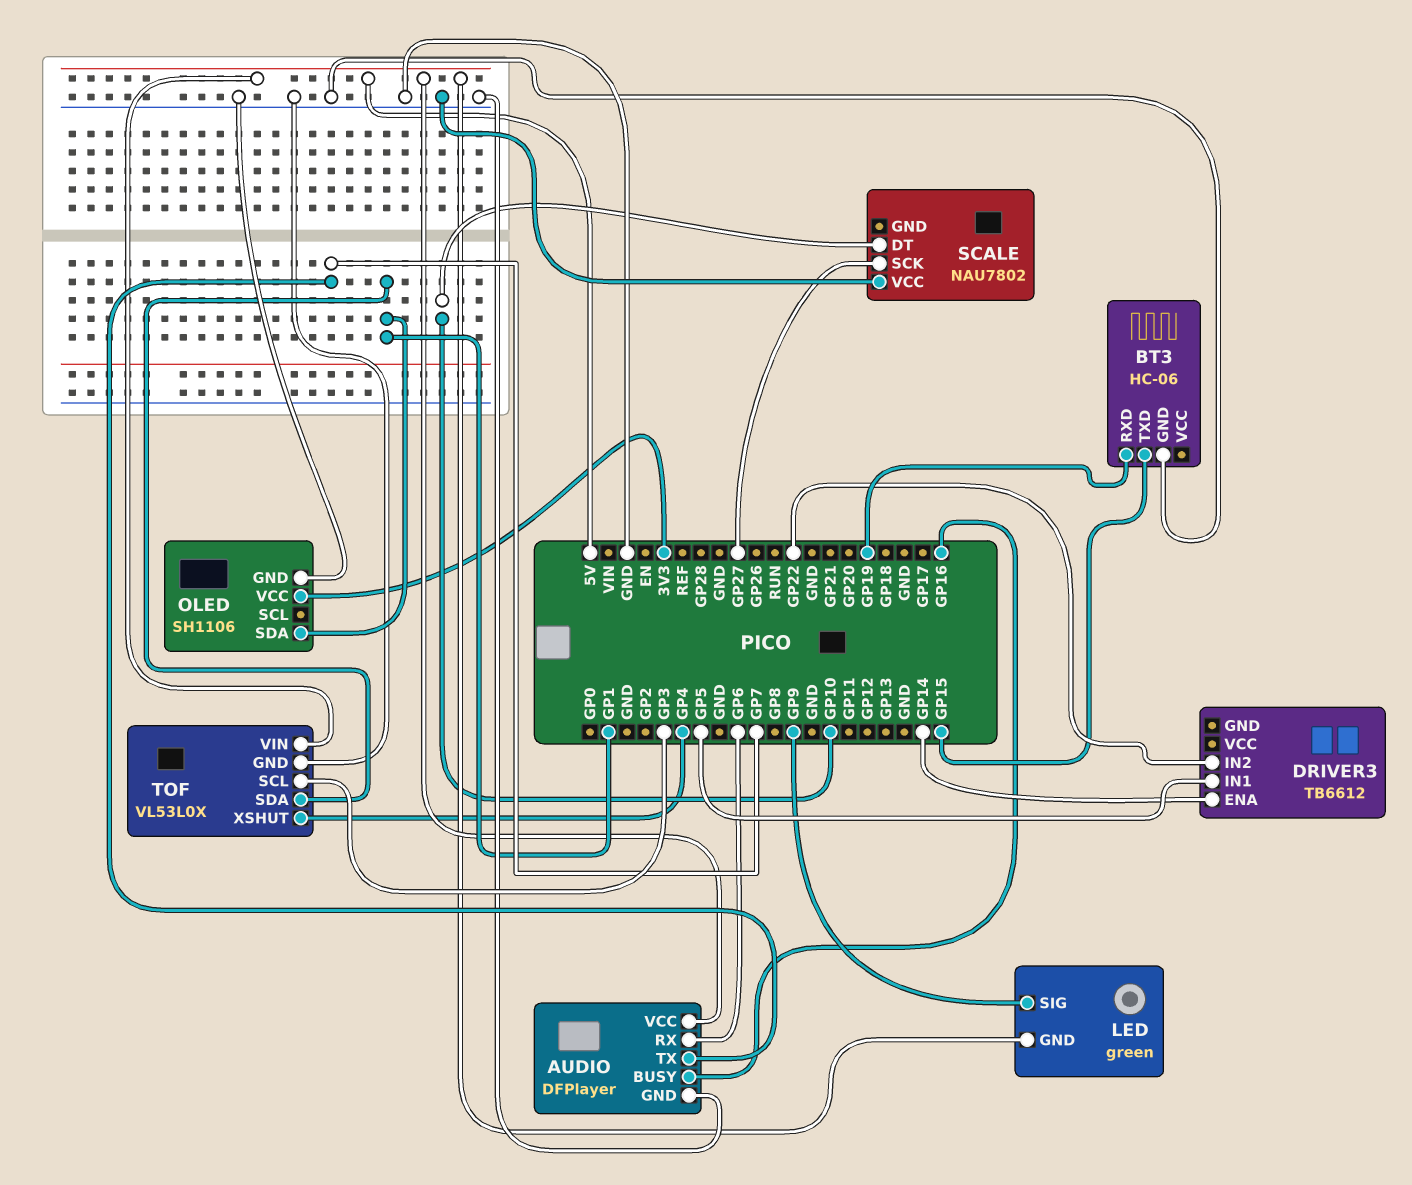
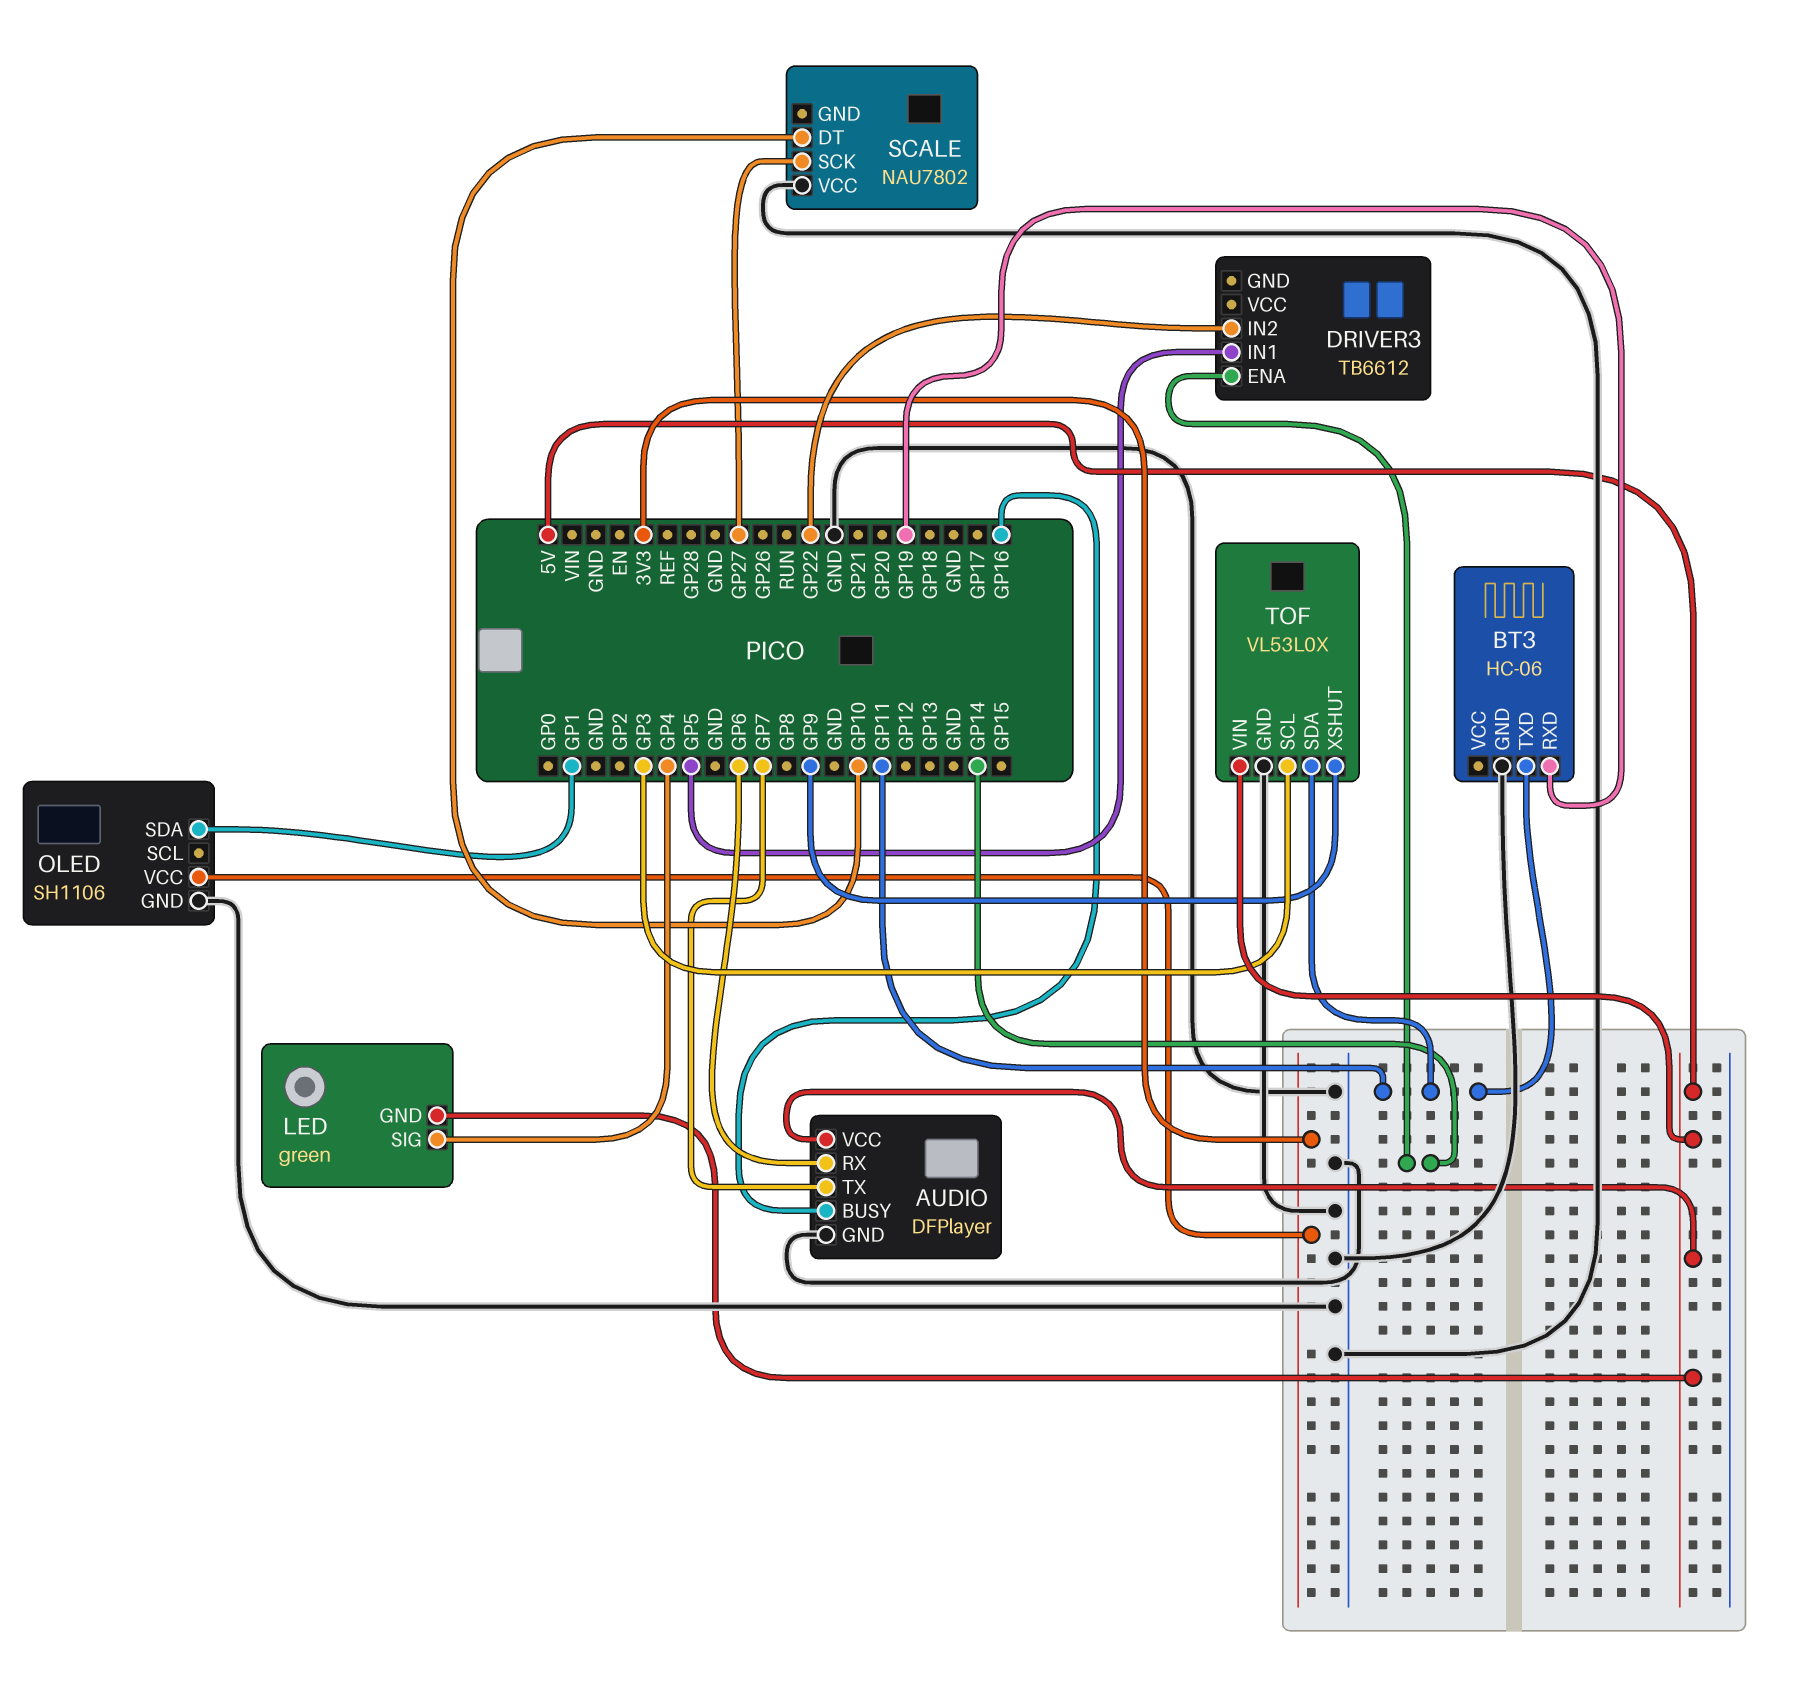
BT3 pin TXD: GP15 -> GP11
LED pin SIG: GP9 -> GP4
TOF pin SDA: GP1 -> GP11
TOF pin XSHUT: GP4 -> GP9

